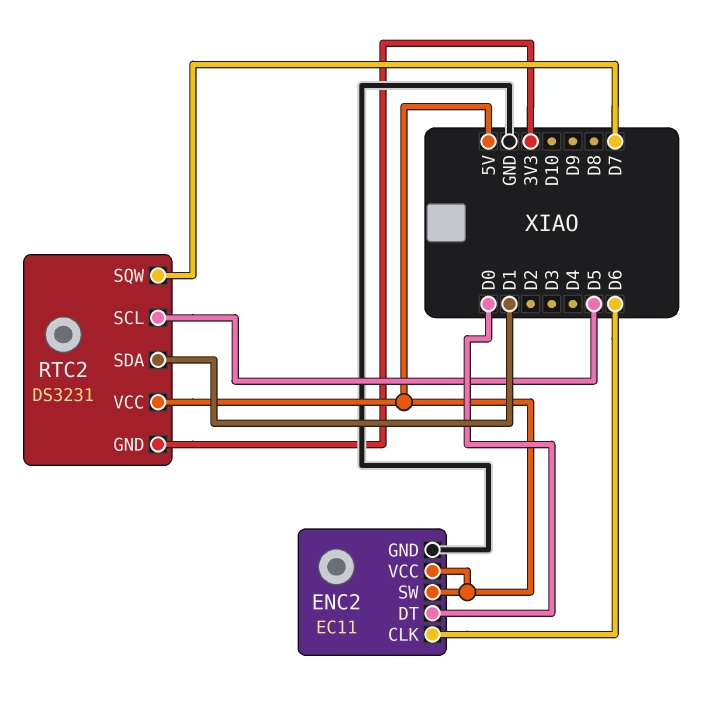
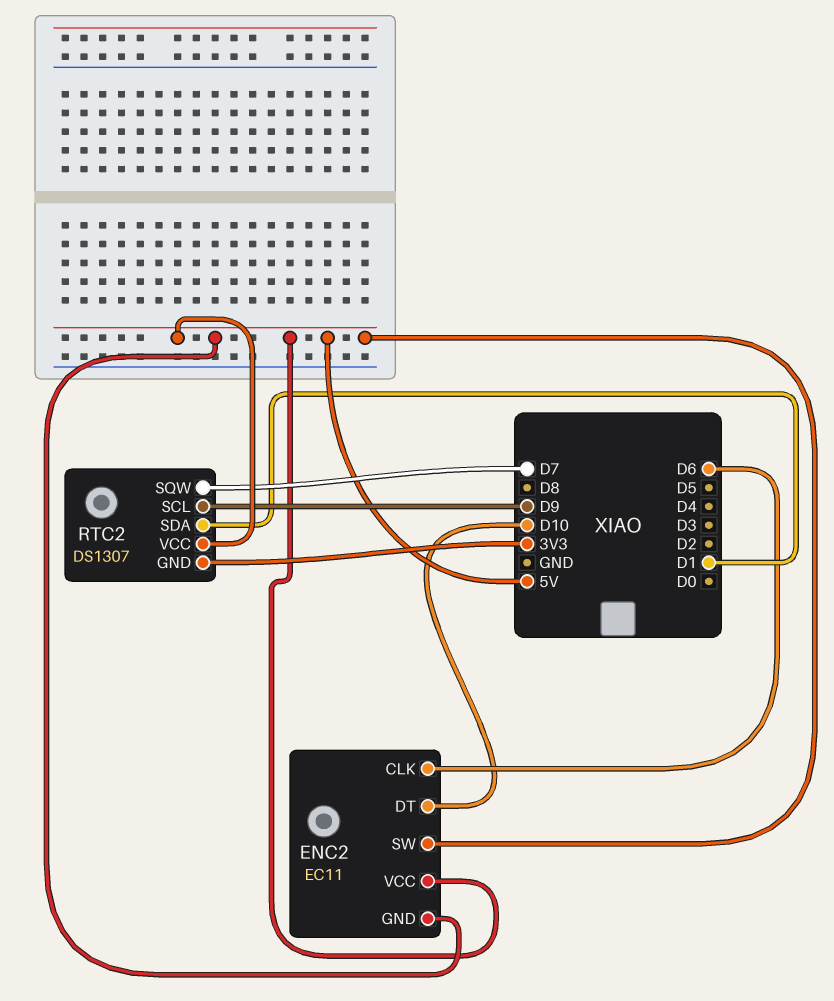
ENC2 pin DT: D0 -> D10
ENC2 pin GND: GND -> 5V
RTC2: DS3231 -> DS1307
RTC2 pin SCL: D5 -> D9

